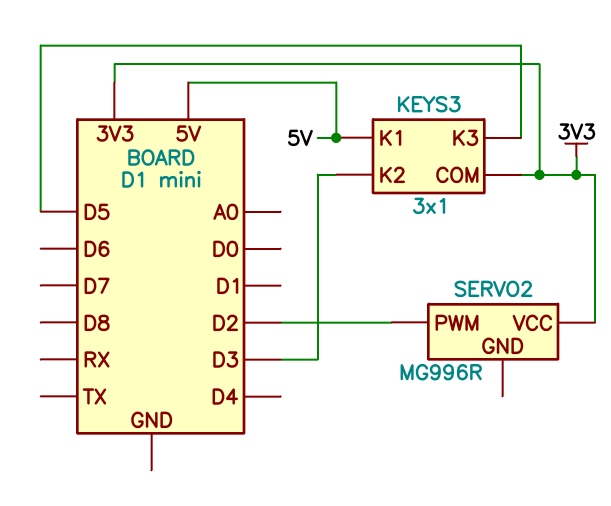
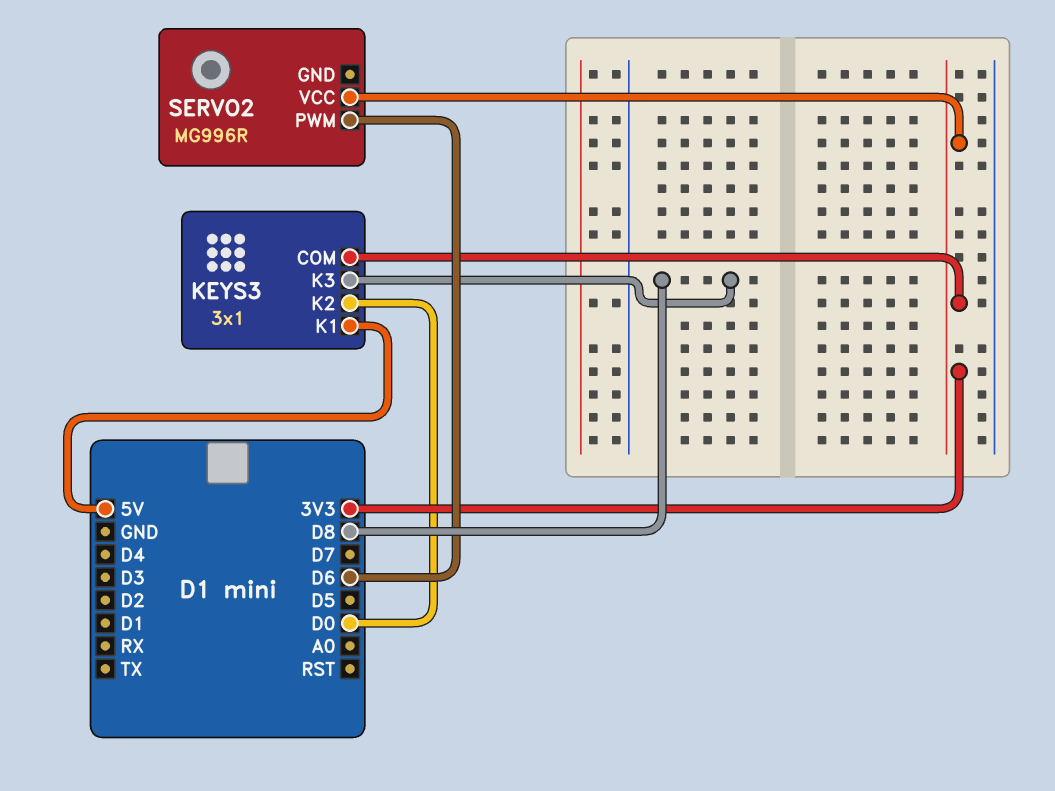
KEYS3 pin K2: D3 -> D0
KEYS3 pin K3: D5 -> D8
SERVO2 pin PWM: D2 -> D6

